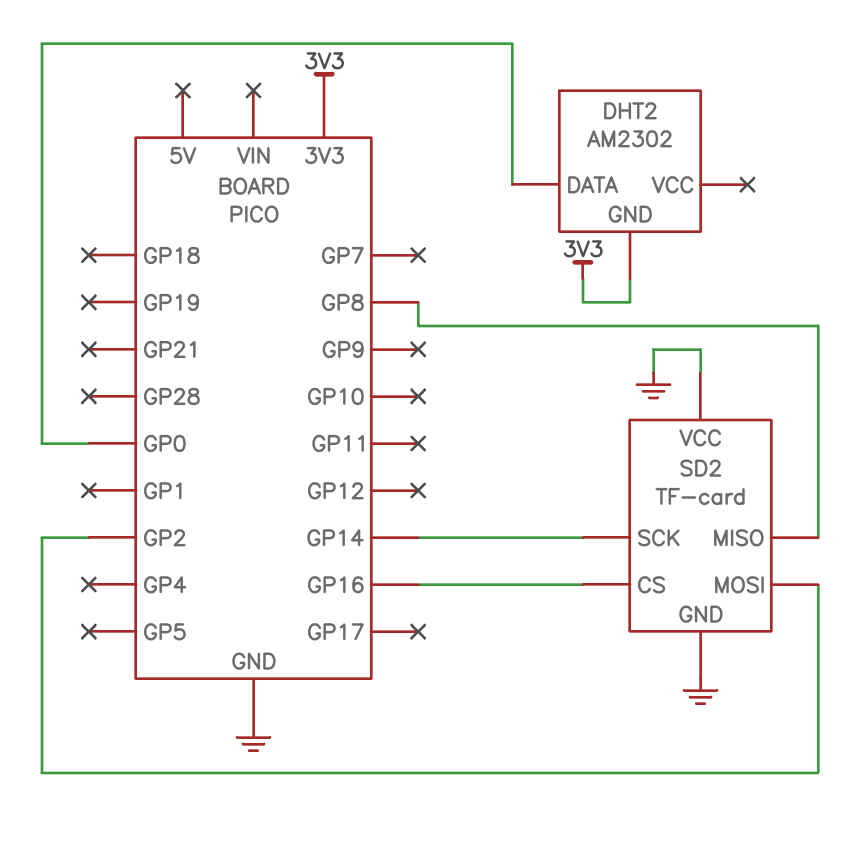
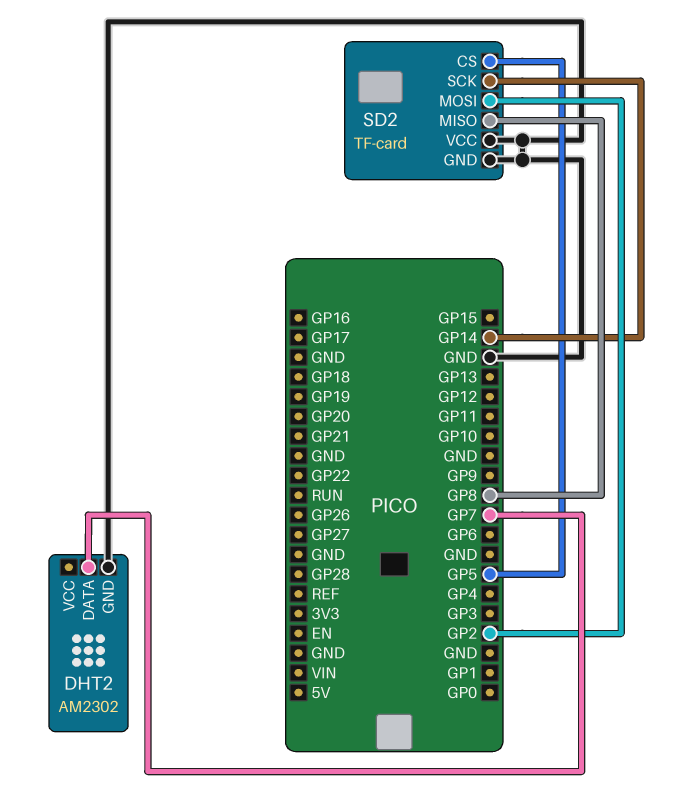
DHT2 pin DATA: GP0 -> GP7
DHT2 pin GND: 3V3 -> GND
SD2 pin CS: GP16 -> GP5

